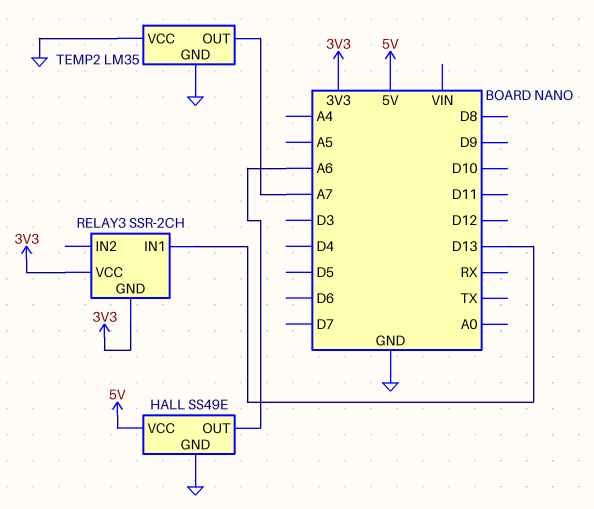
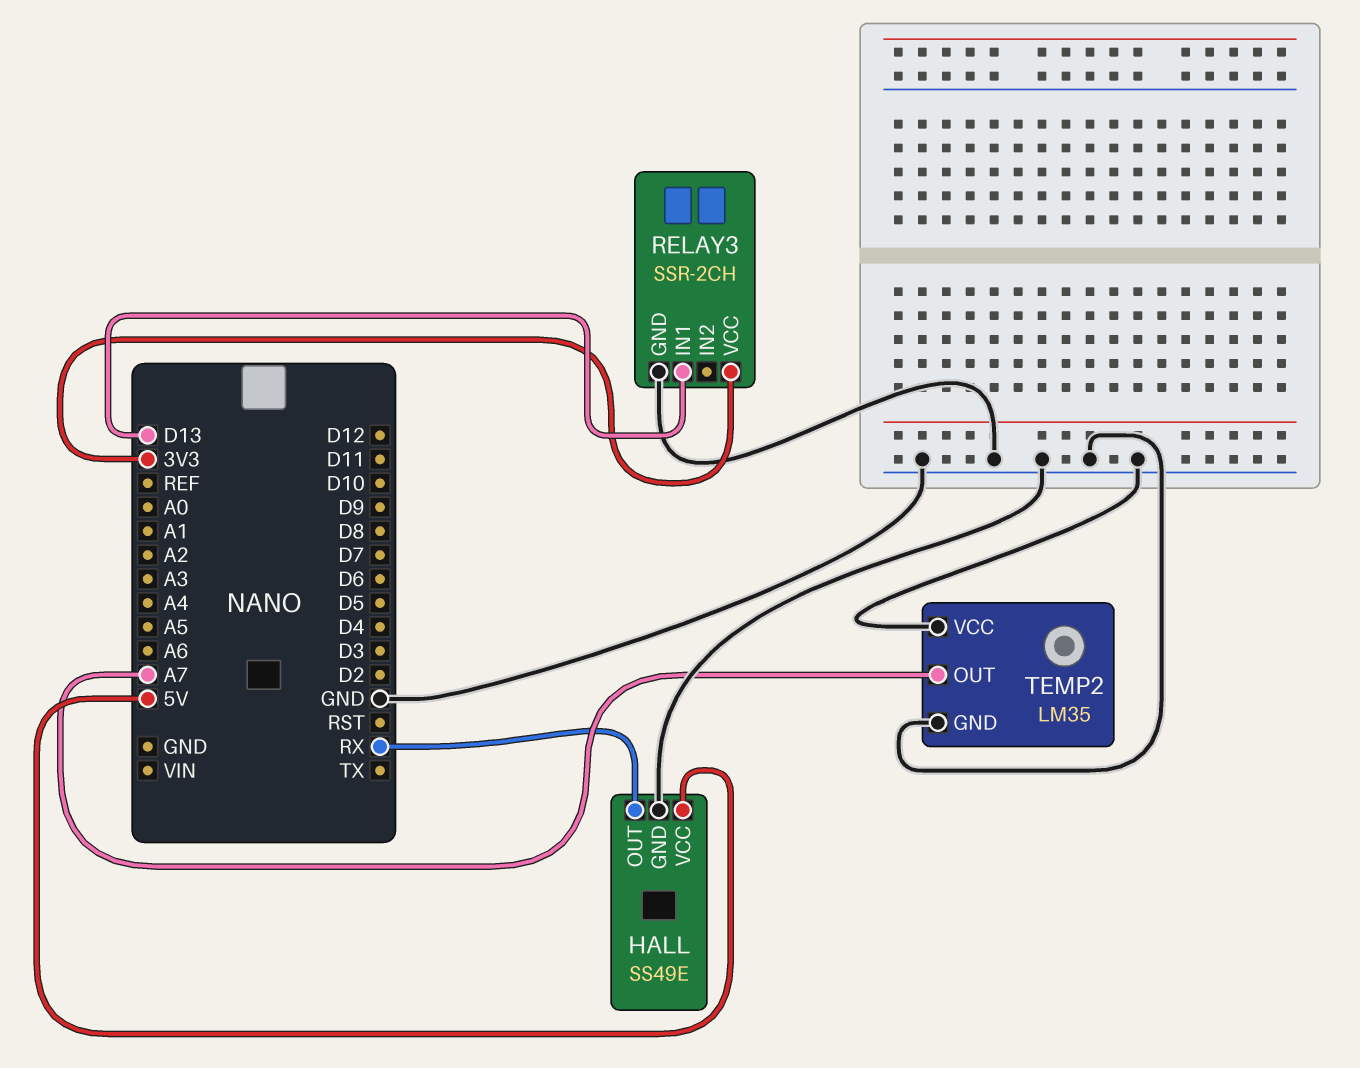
HALL pin OUT: A6 -> RX
RELAY3 pin GND: 3V3 -> GND

